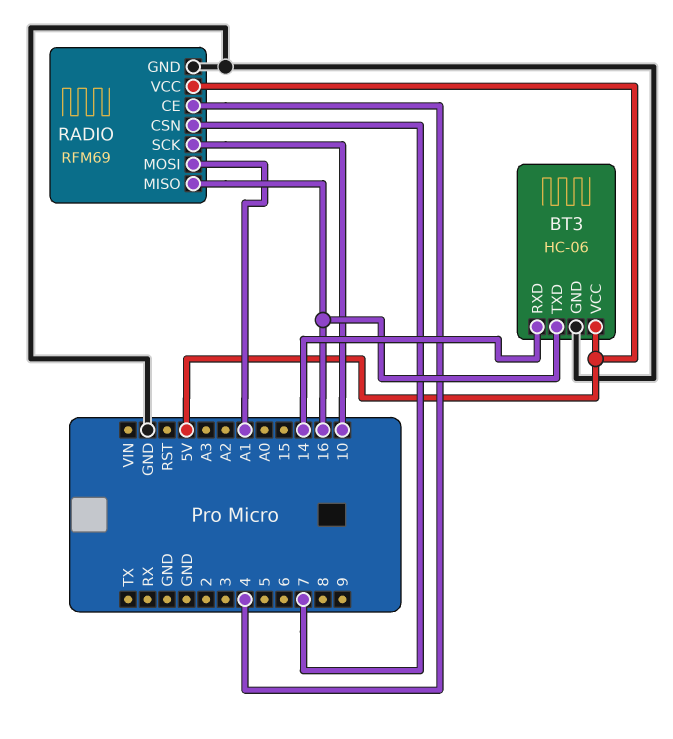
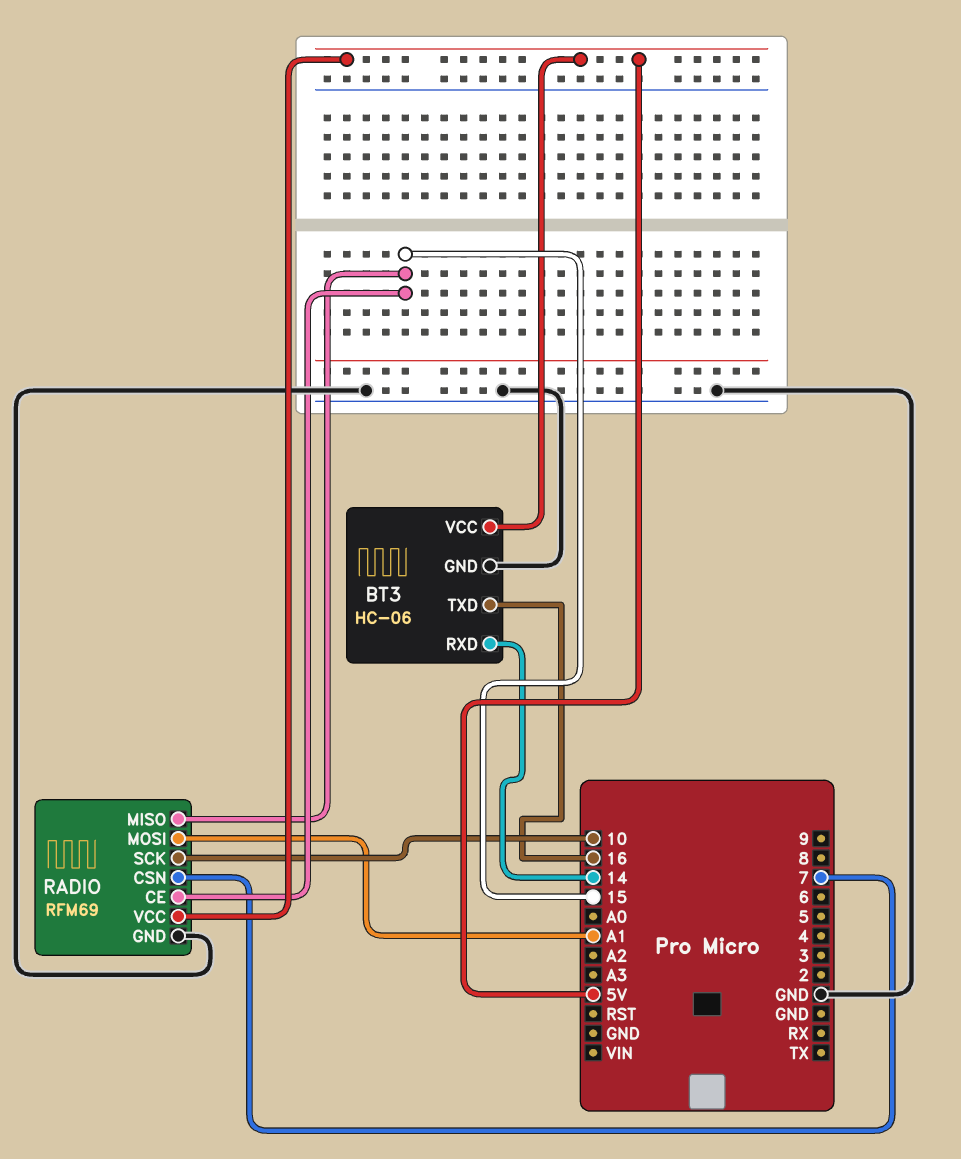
RADIO pin CE: 4 -> 15
RADIO pin MISO: 16 -> 15

